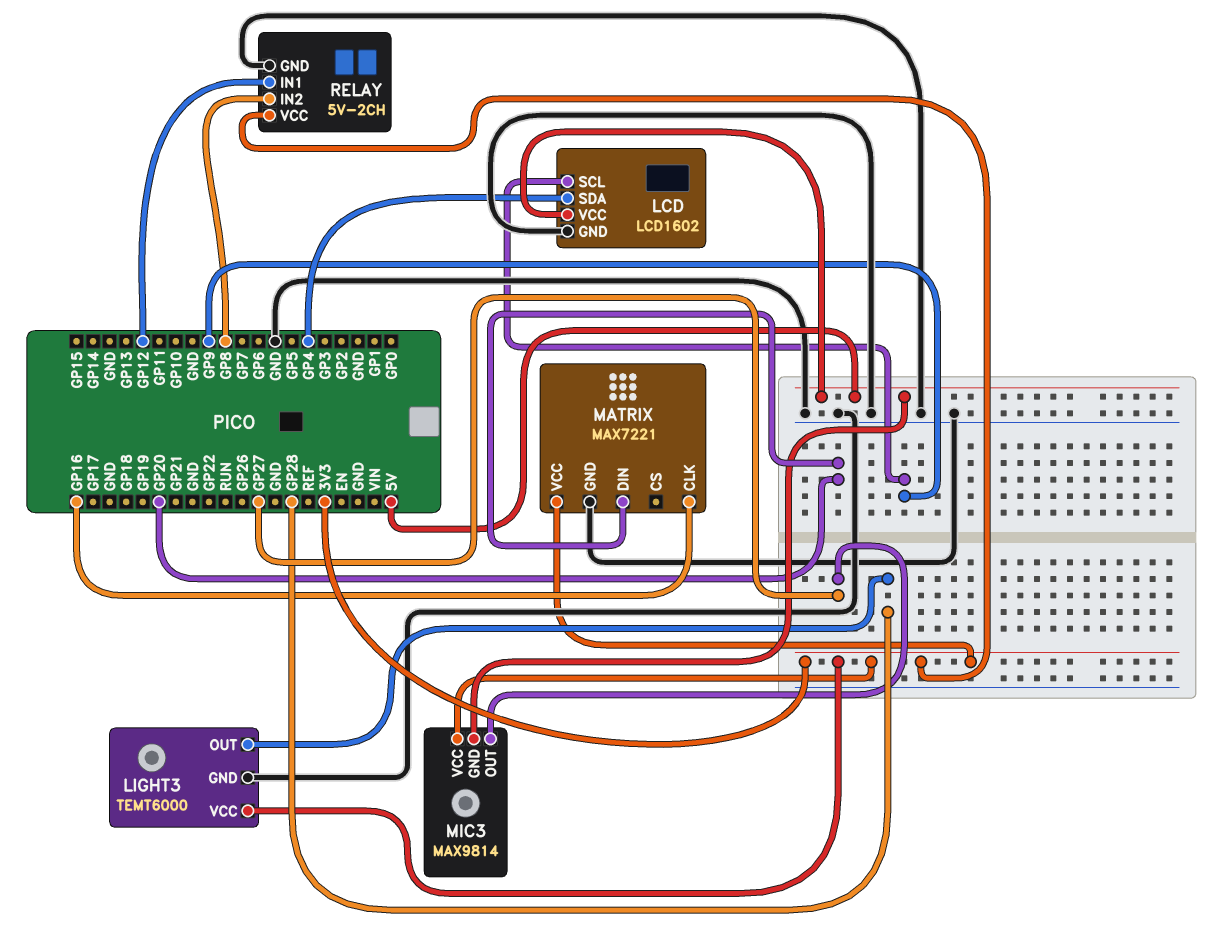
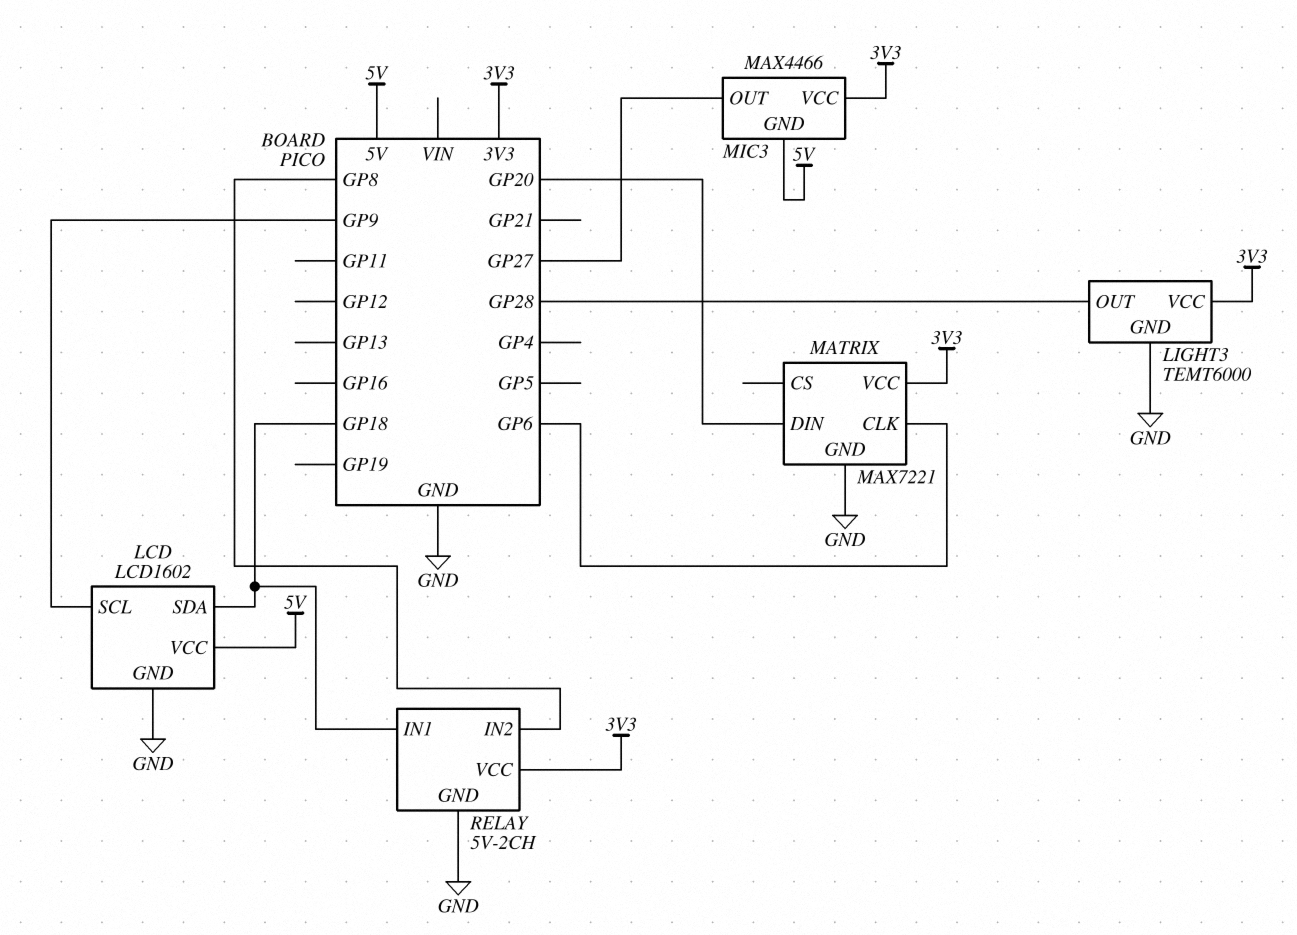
LCD pin SDA: GP4 -> GP18
MATRIX pin CLK: GP16 -> GP6
MIC3: MAX9814 -> MAX4466
RELAY pin IN1: GP12 -> GP18

